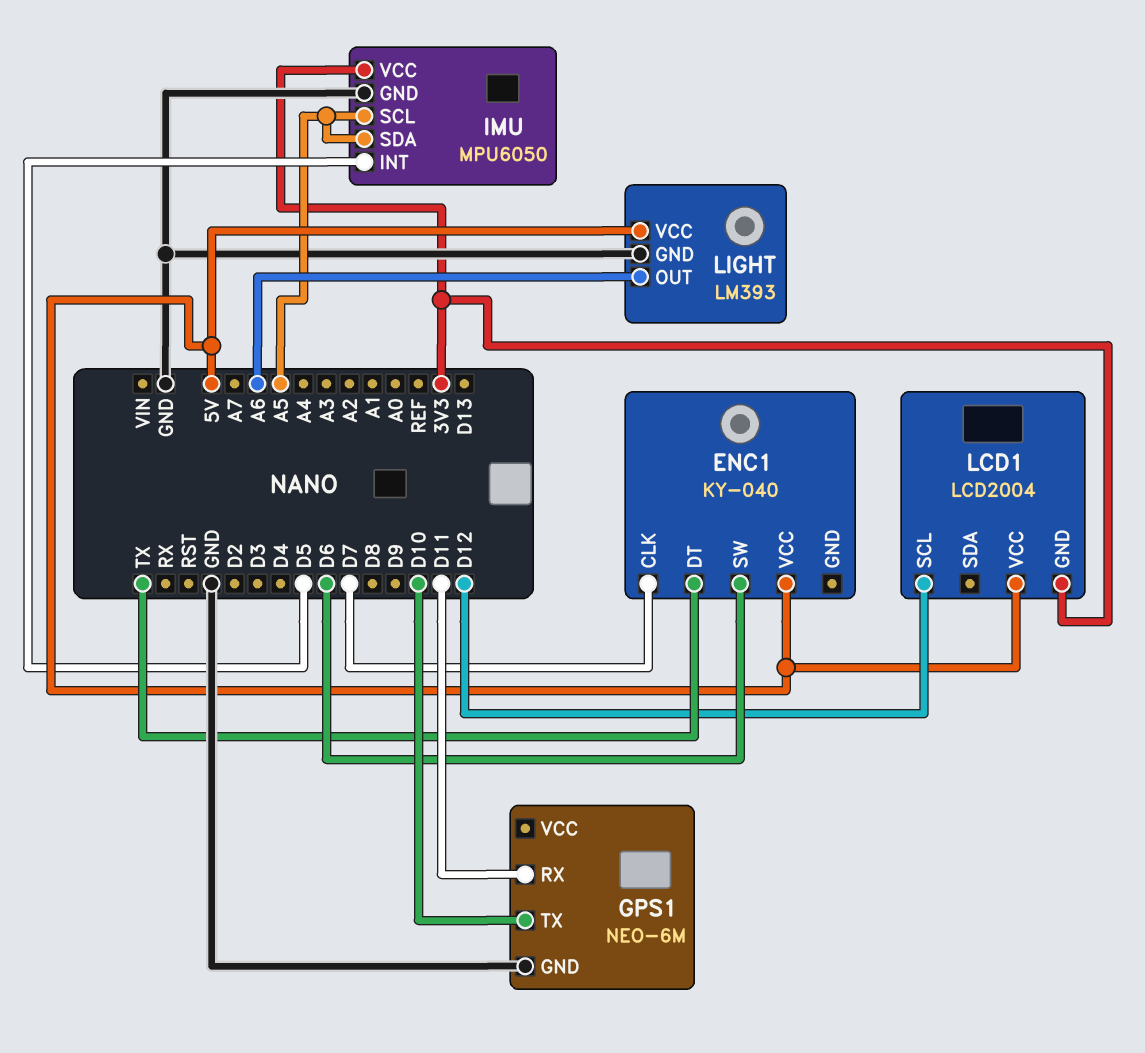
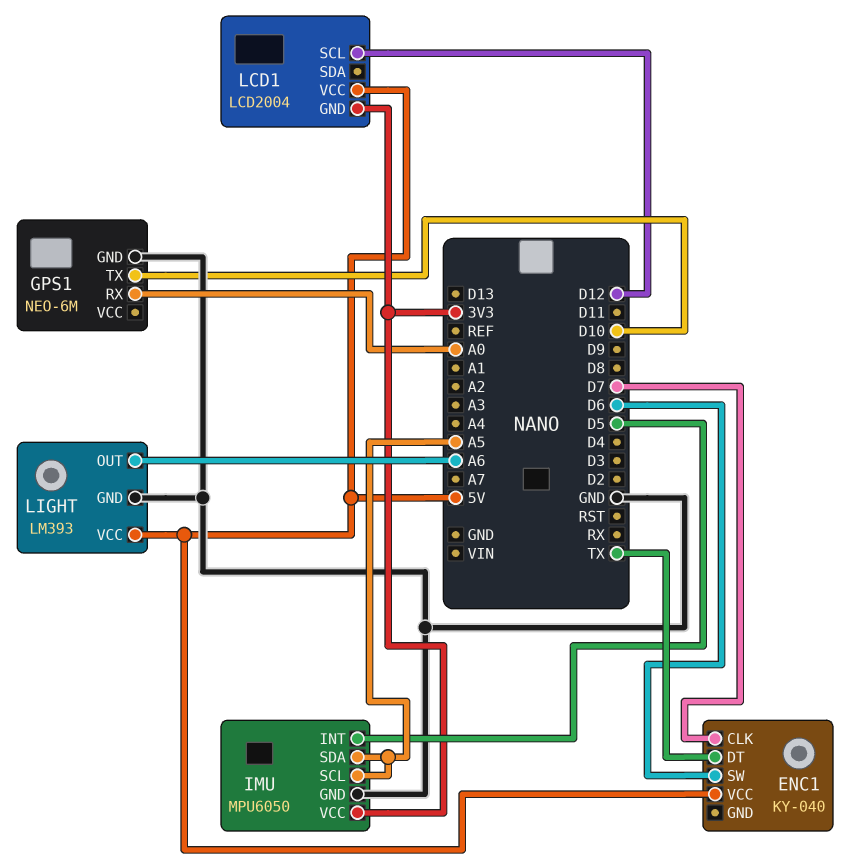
GPS1 pin RX: D11 -> A0

